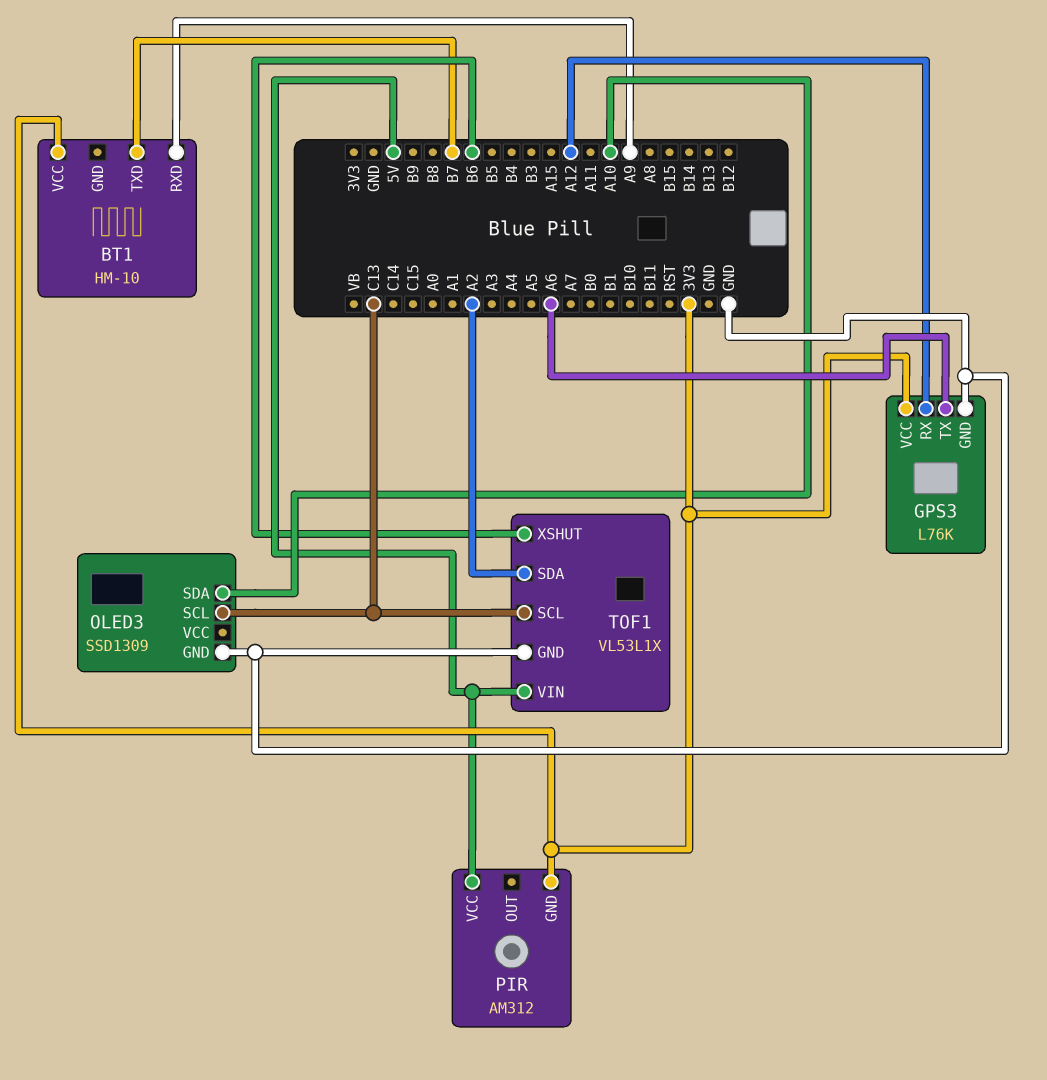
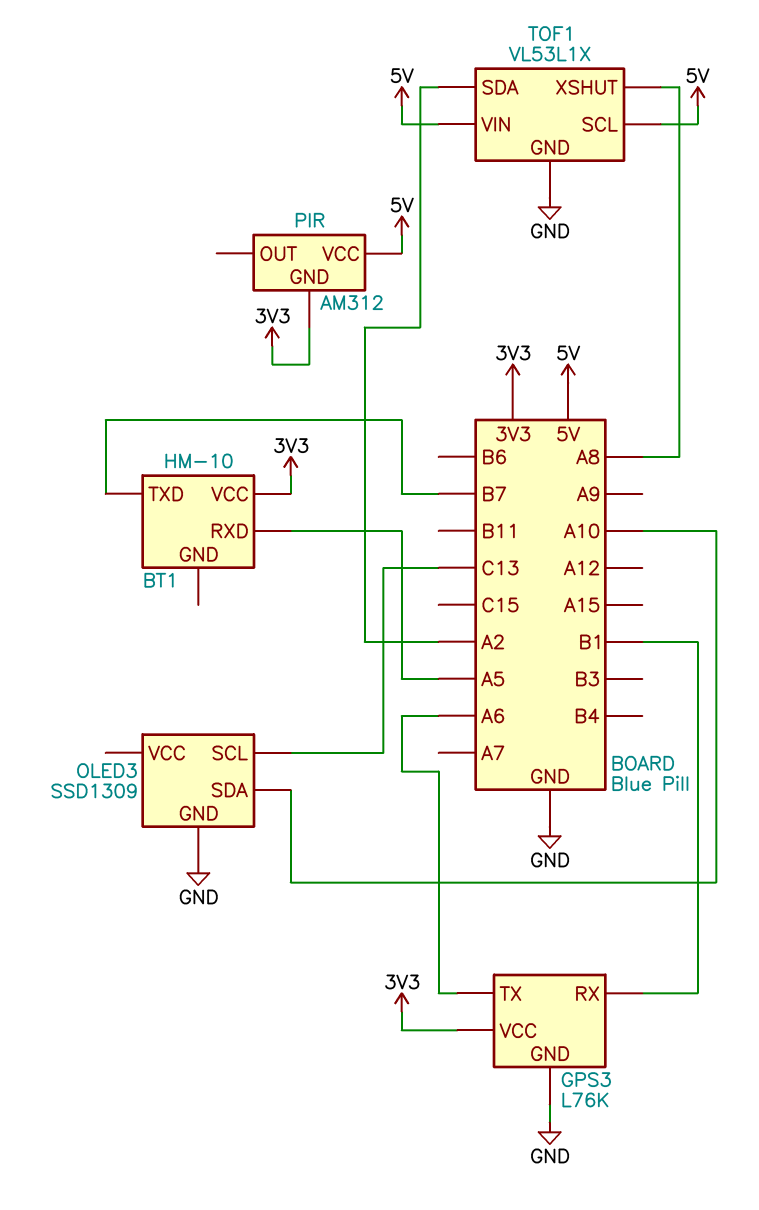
BT1 pin RXD: A9 -> A5
GPS3 pin RX: A12 -> B1
TOF1 pin SCL: C13 -> 5V
TOF1 pin XSHUT: B6 -> A8

